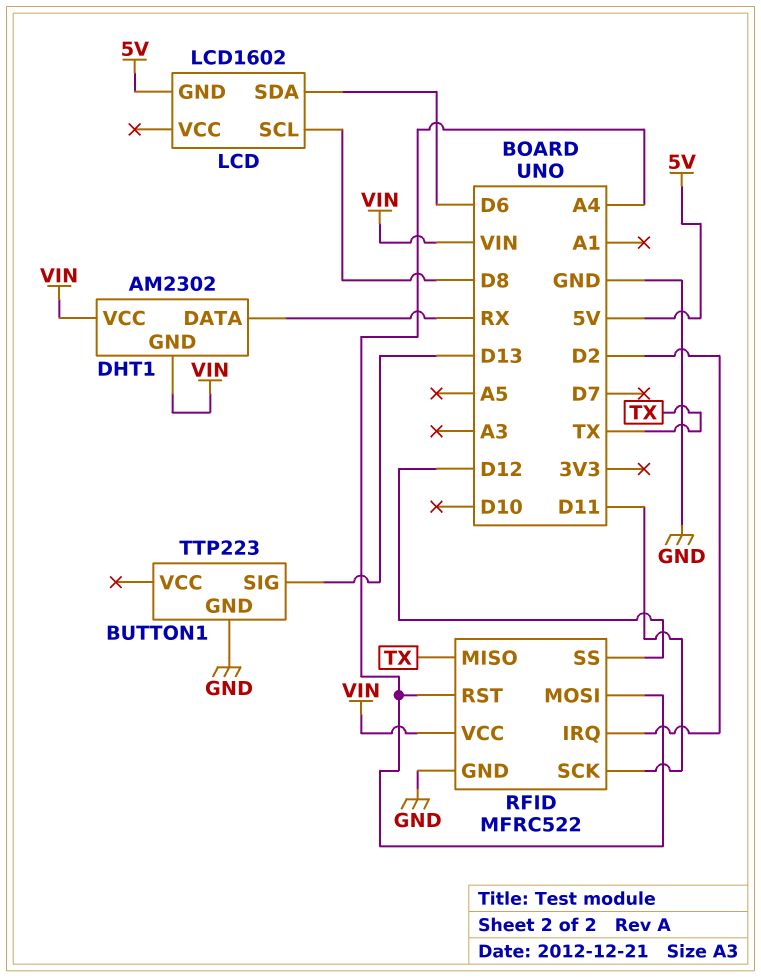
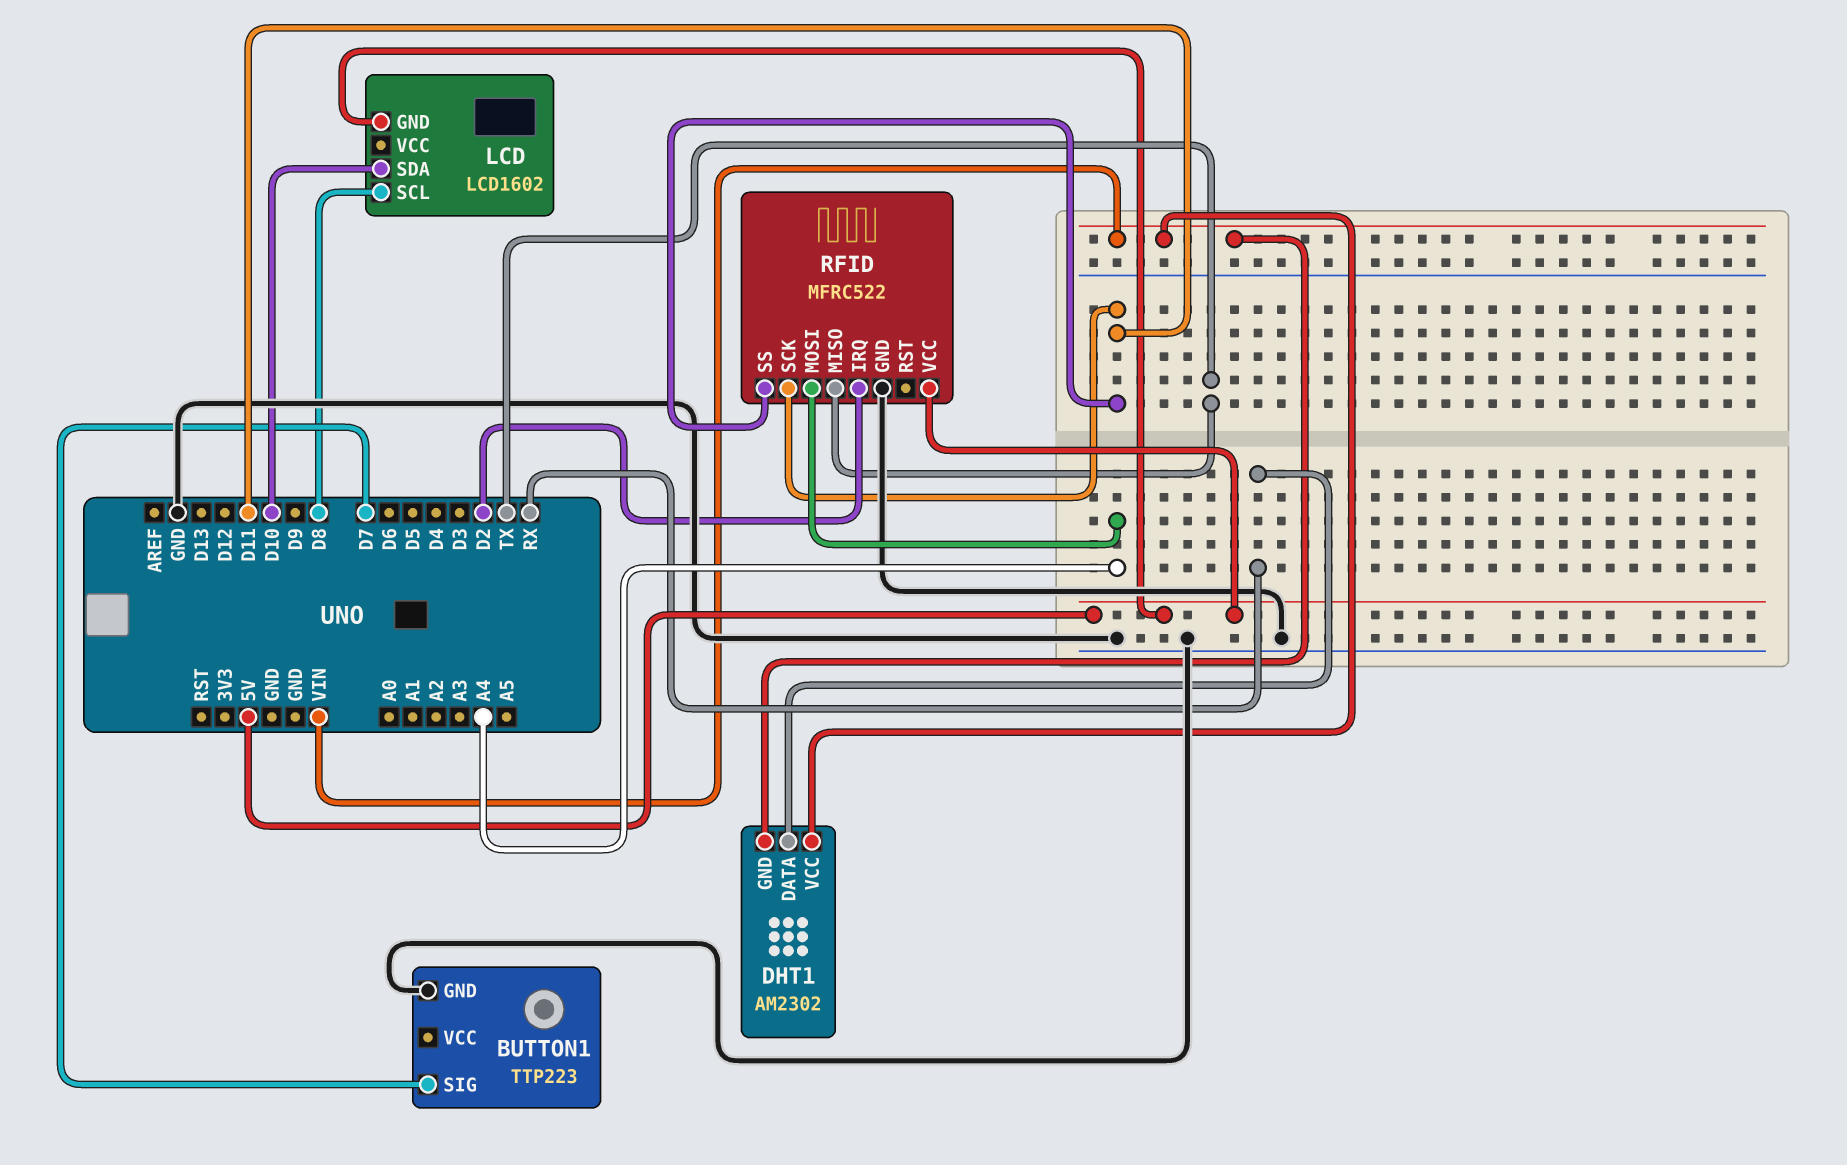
BUTTON1 pin SIG: D13 -> D7
LCD pin SDA: D6 -> D10
RFID pin RST: A4 -> none
RFID pin SS: D12 -> D11
RFID pin VCC: VIN -> 5V

